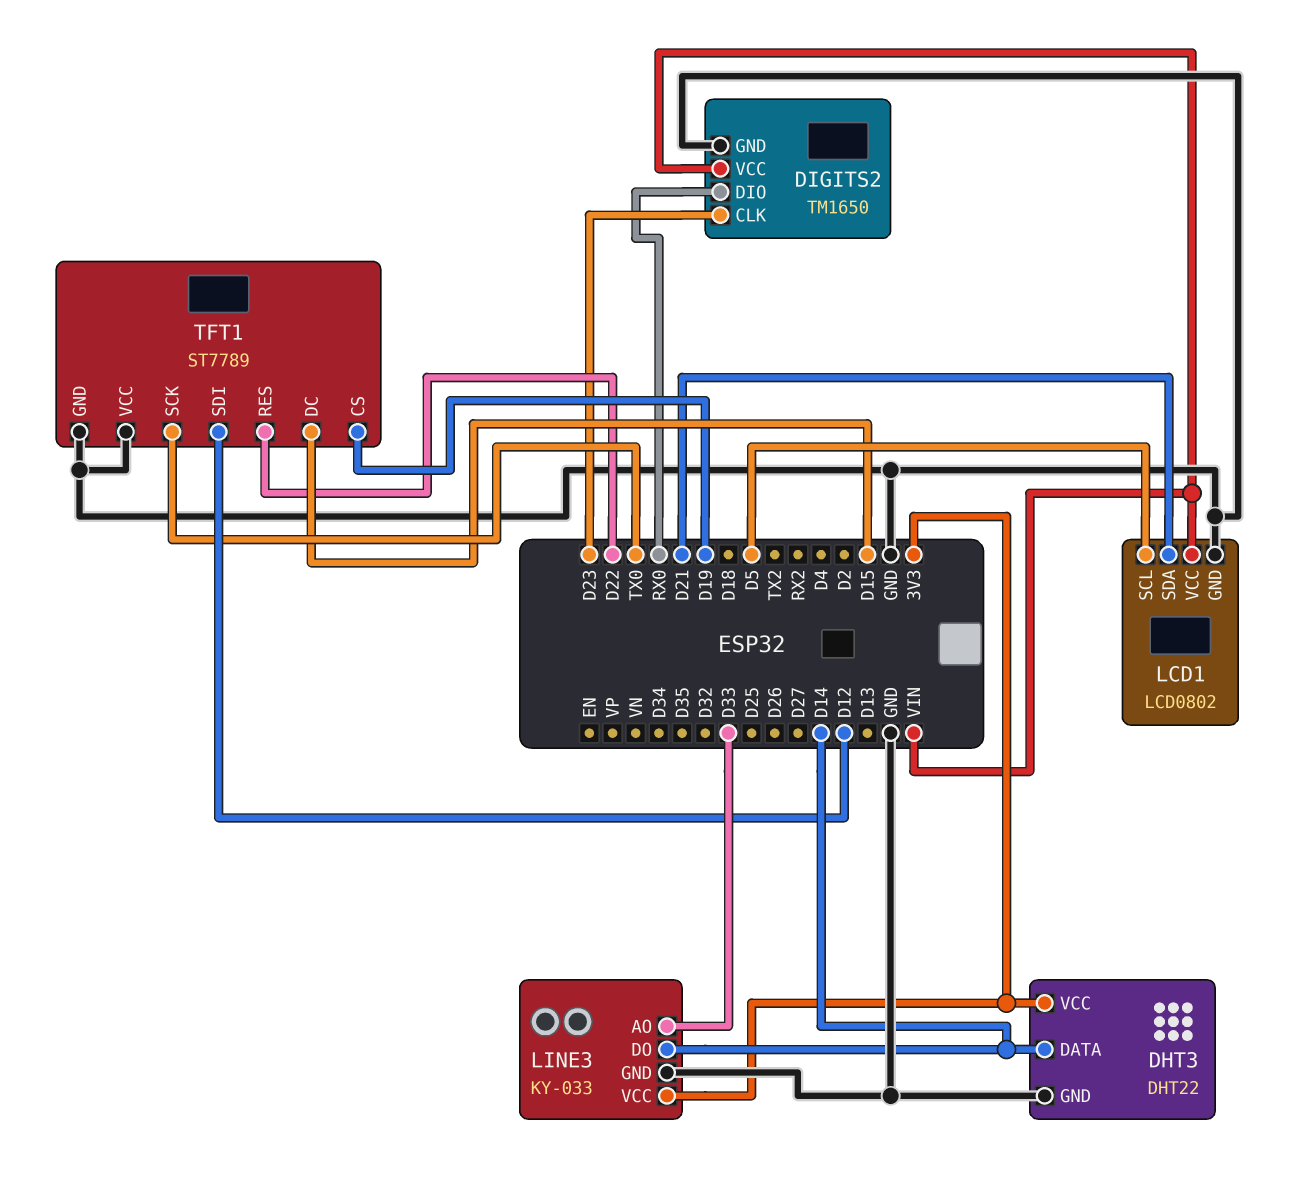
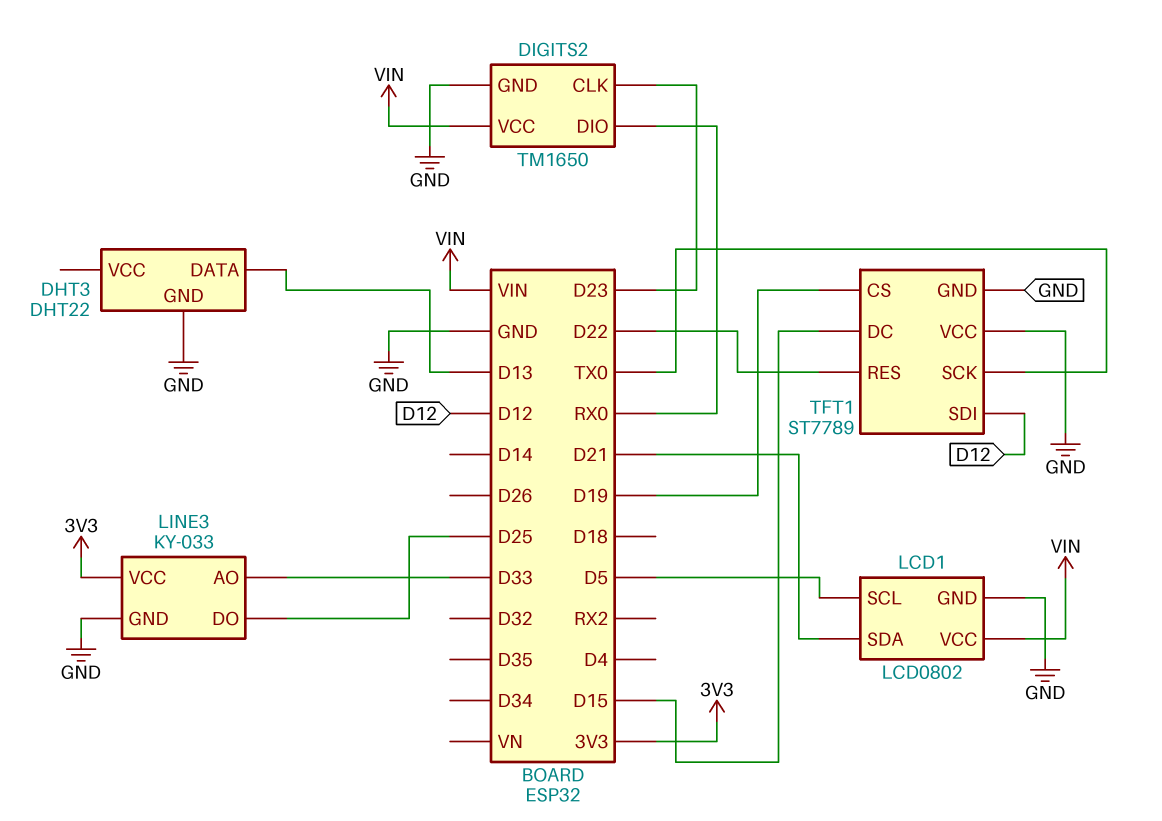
DHT3 pin DATA: D14 -> D13
DHT3 pin VCC: 3V3 -> none
LINE3 pin DO: D14 -> D25

